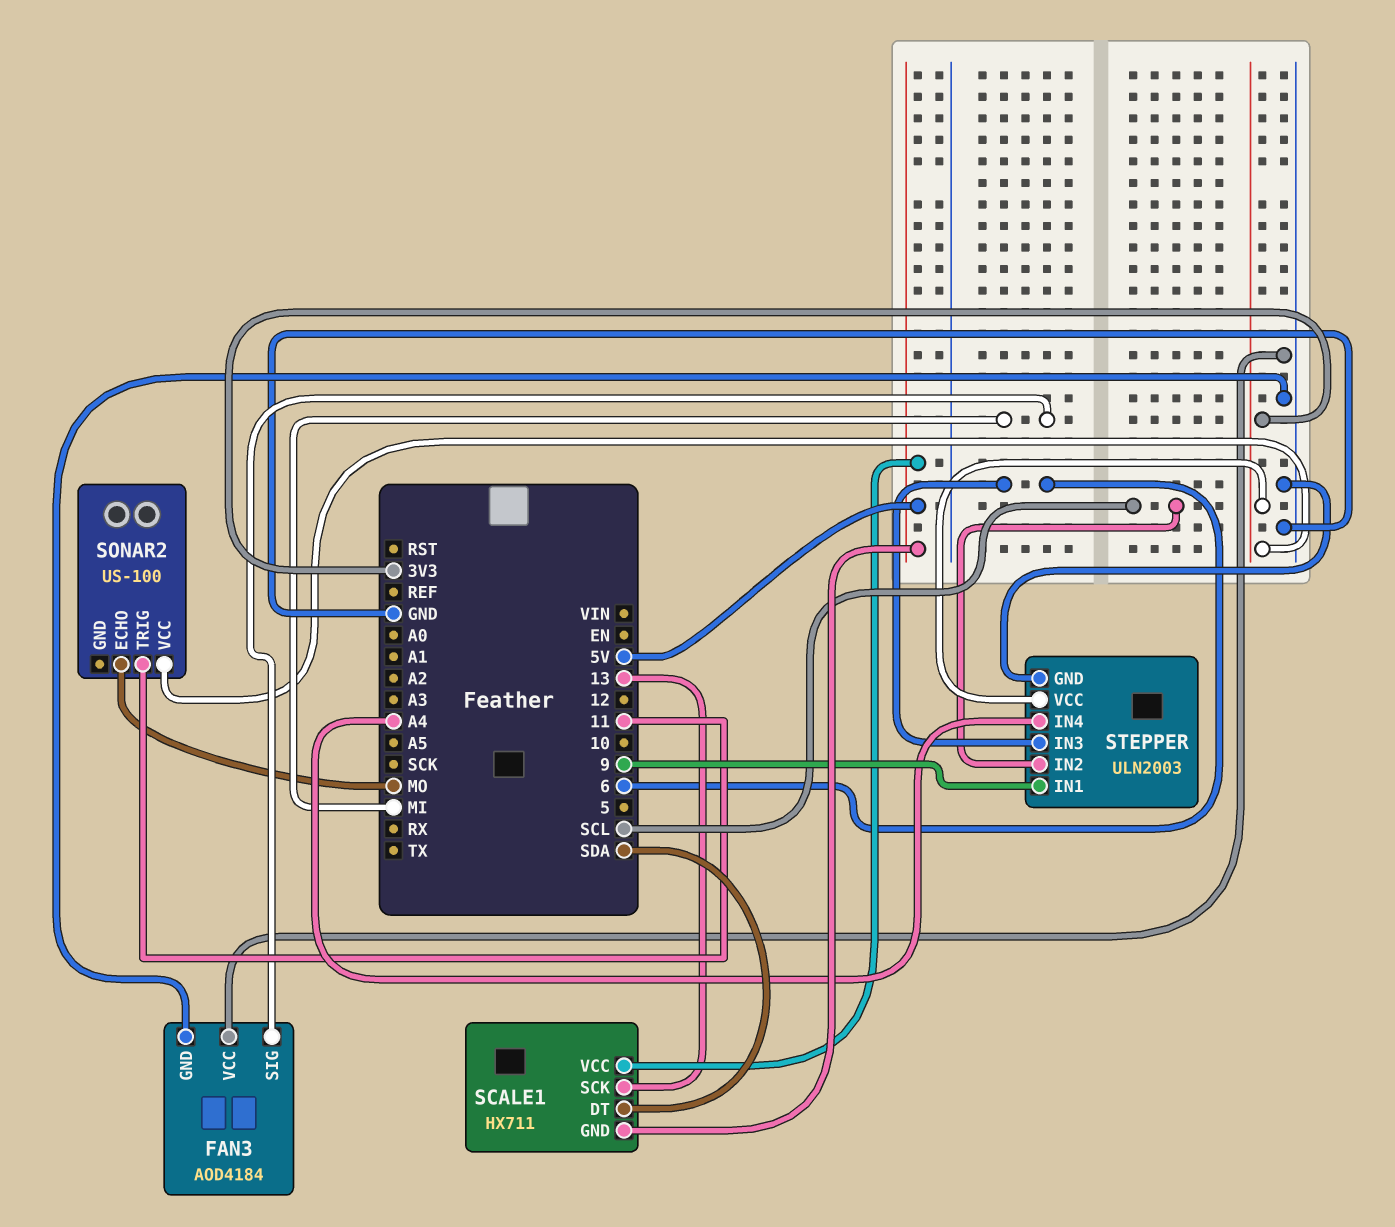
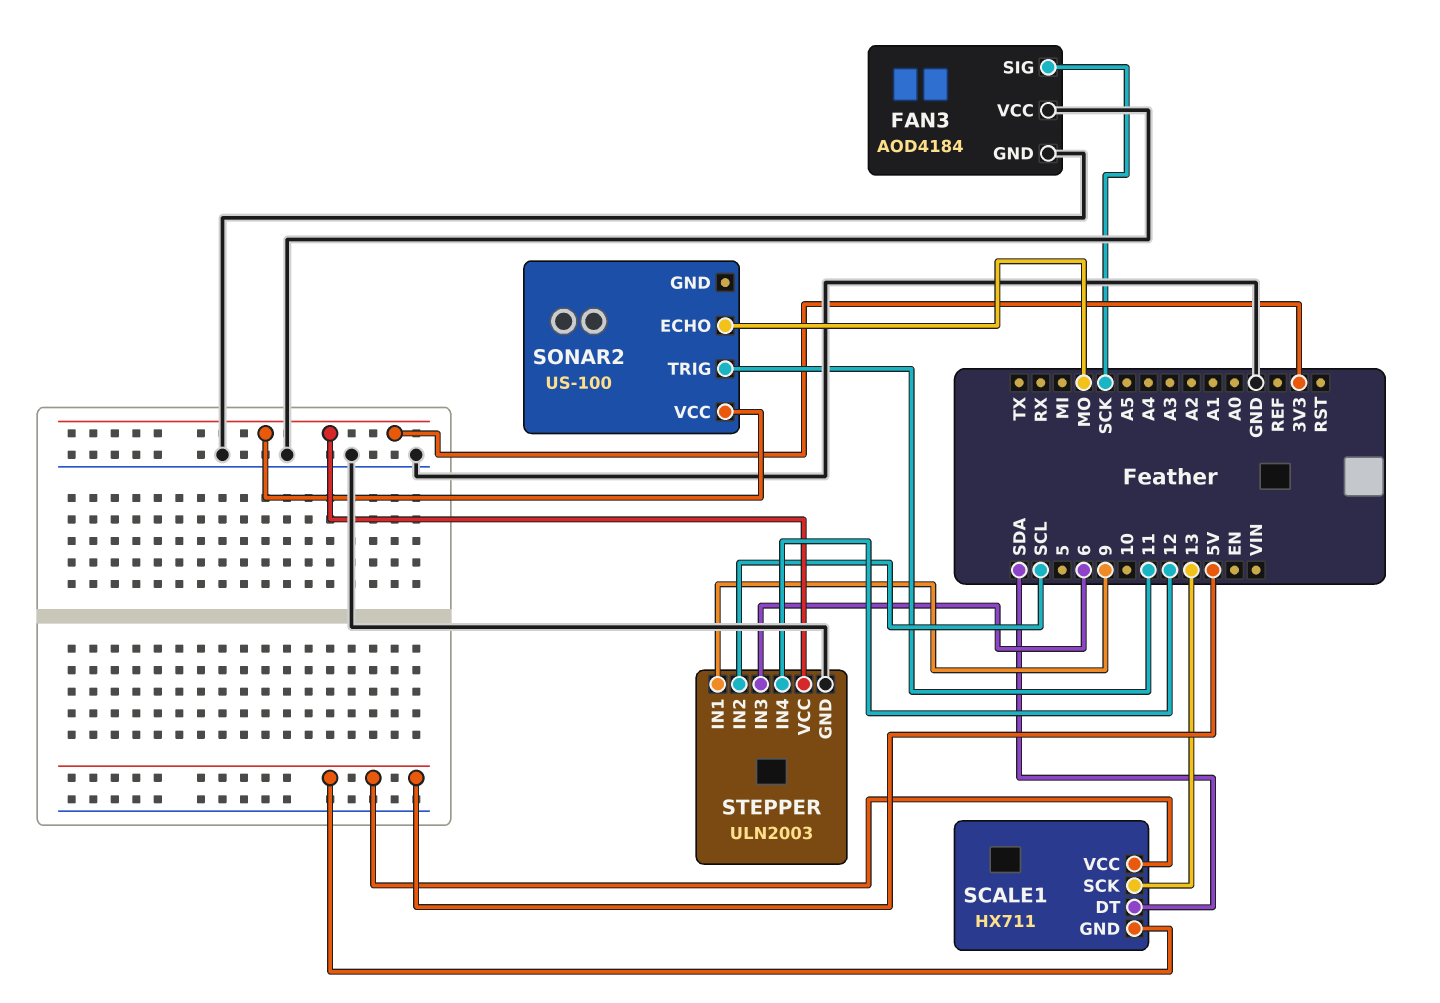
FAN3 pin SIG: MI -> SCK
STEPPER pin IN4: A4 -> 12

